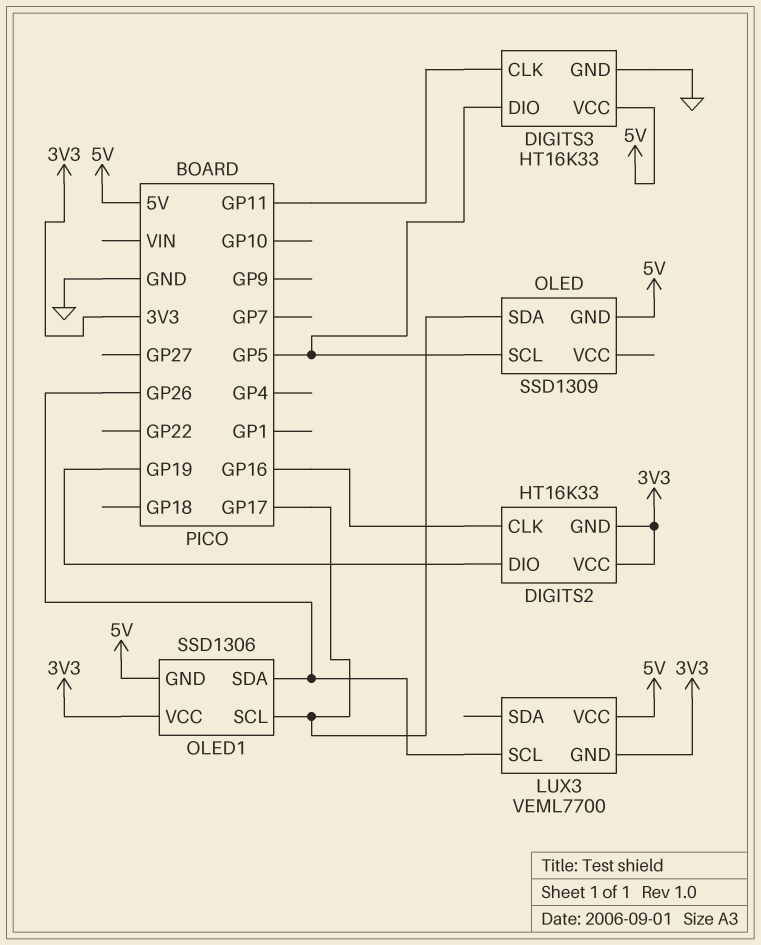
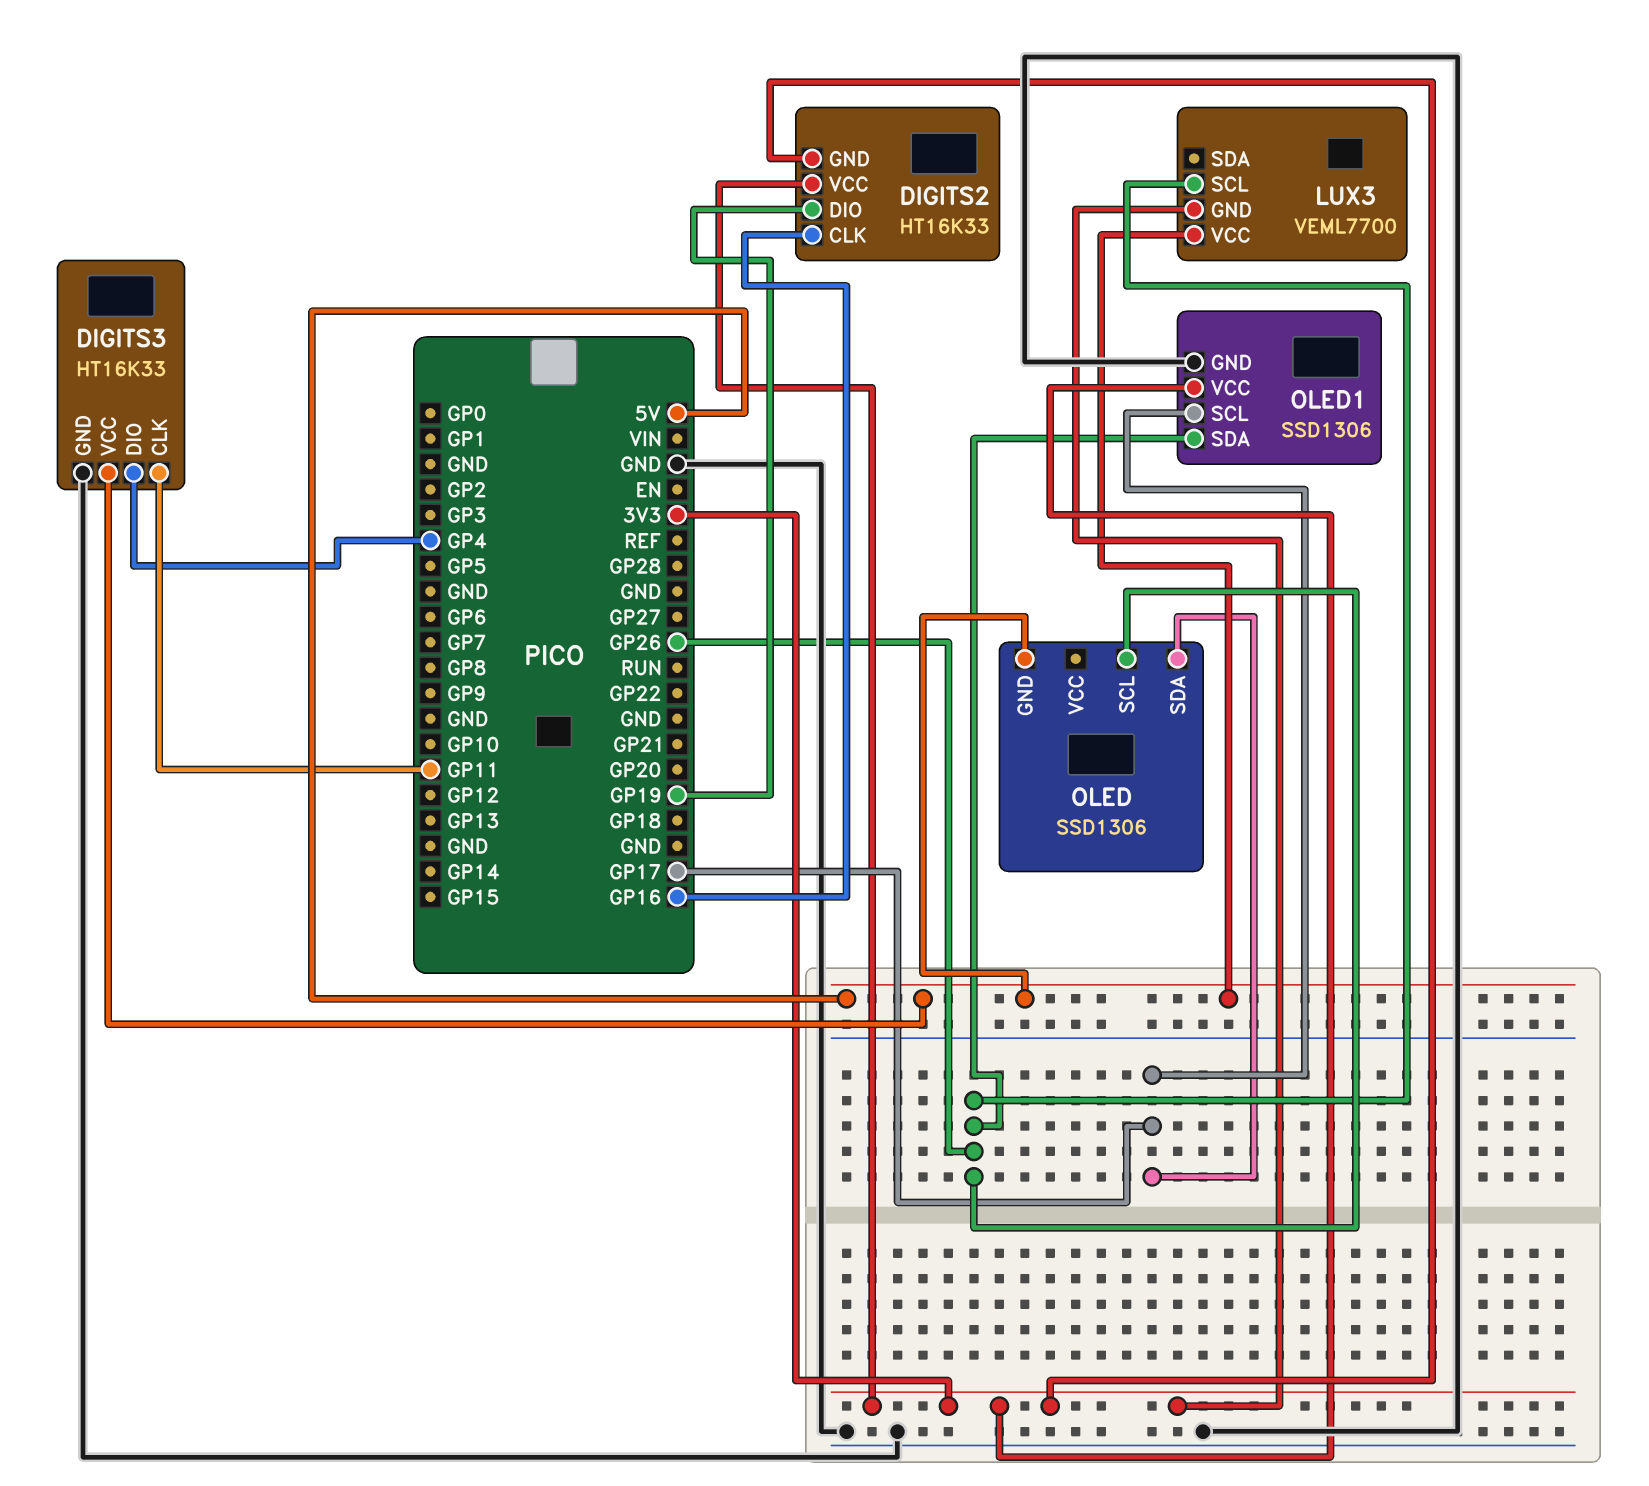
DIGITS3 pin DIO: GP5 -> GP4
OLED: SSD1309 -> SSD1306
OLED pin SCL: GP5 -> GP26
OLED1 pin GND: 5V -> GND

